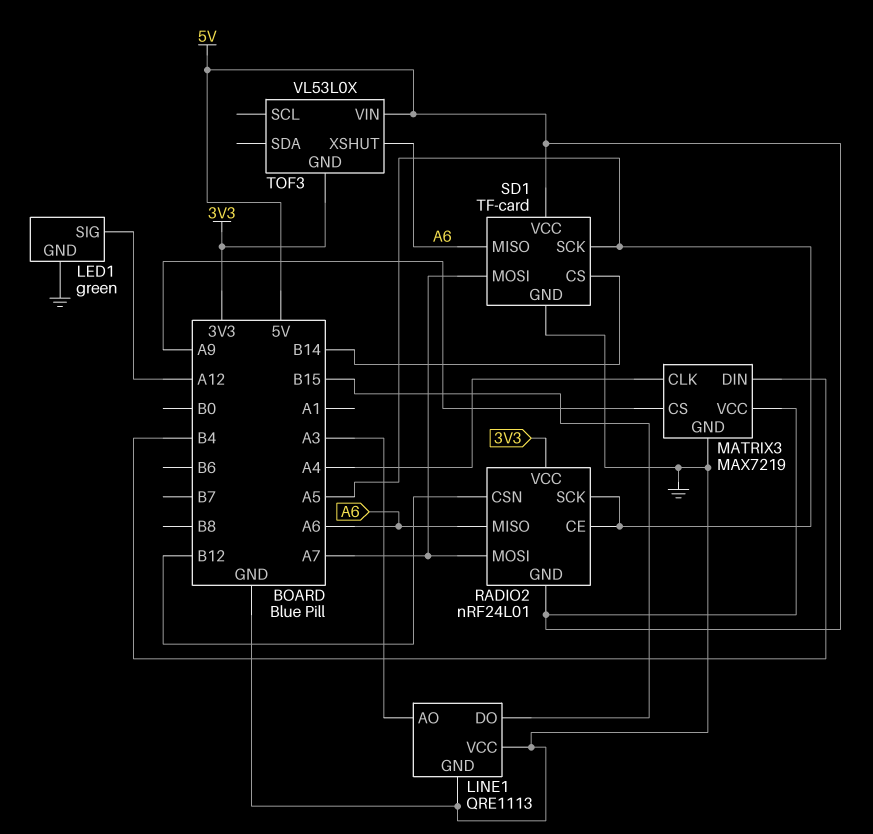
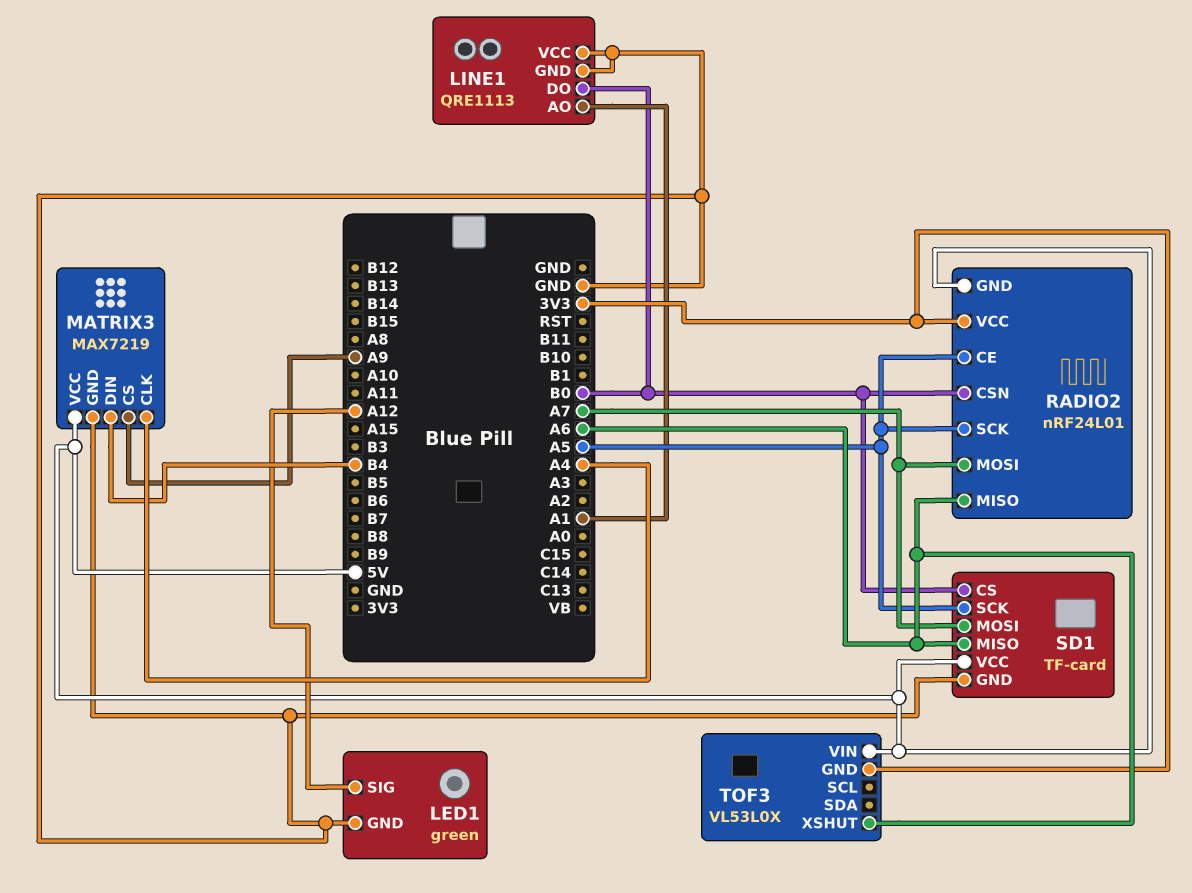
LINE1 pin AO: A3 -> A1
LINE1 pin DO: B15 -> B0
RADIO2 pin CSN: B12 -> B0
SD1 pin CS: B14 -> B0

